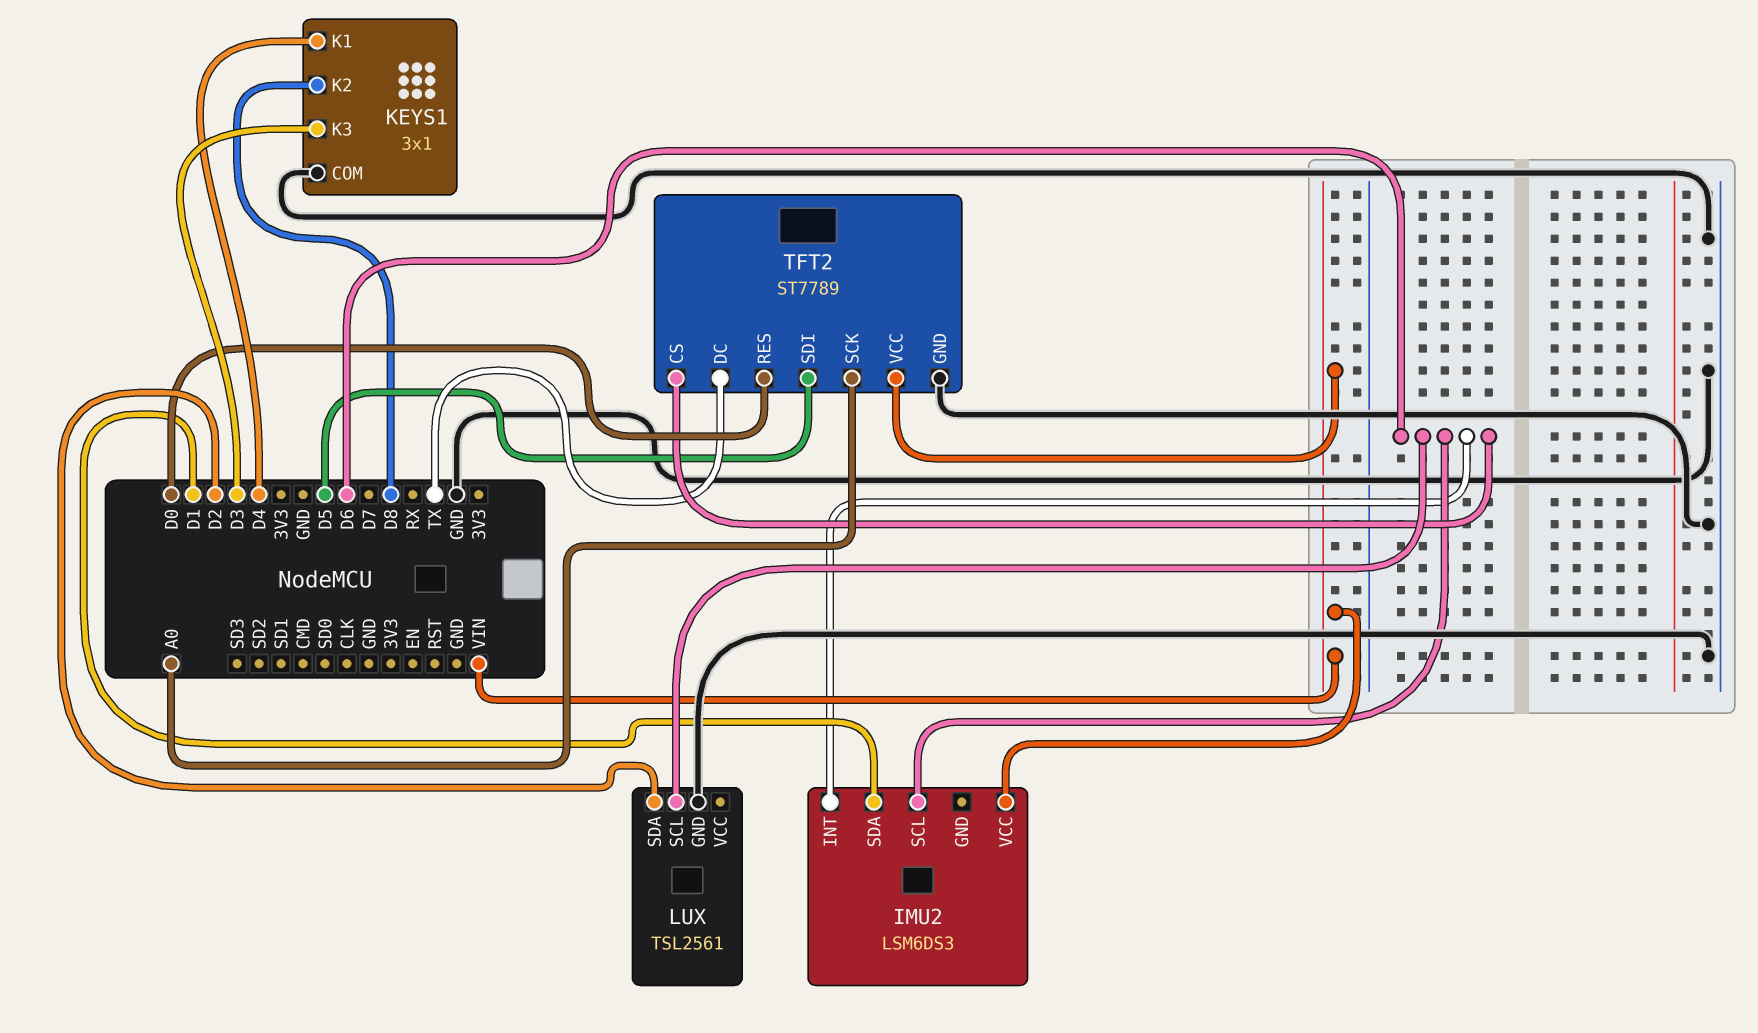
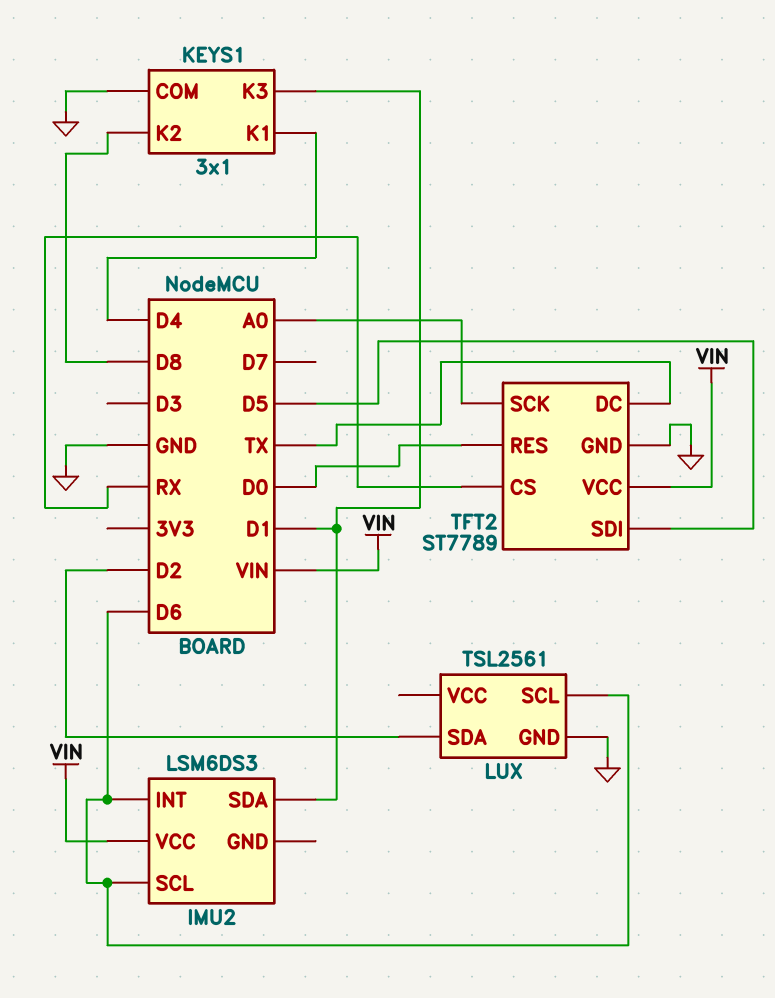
KEYS1 pin K3: D3 -> D1
TFT2 pin CS: D6 -> RX

